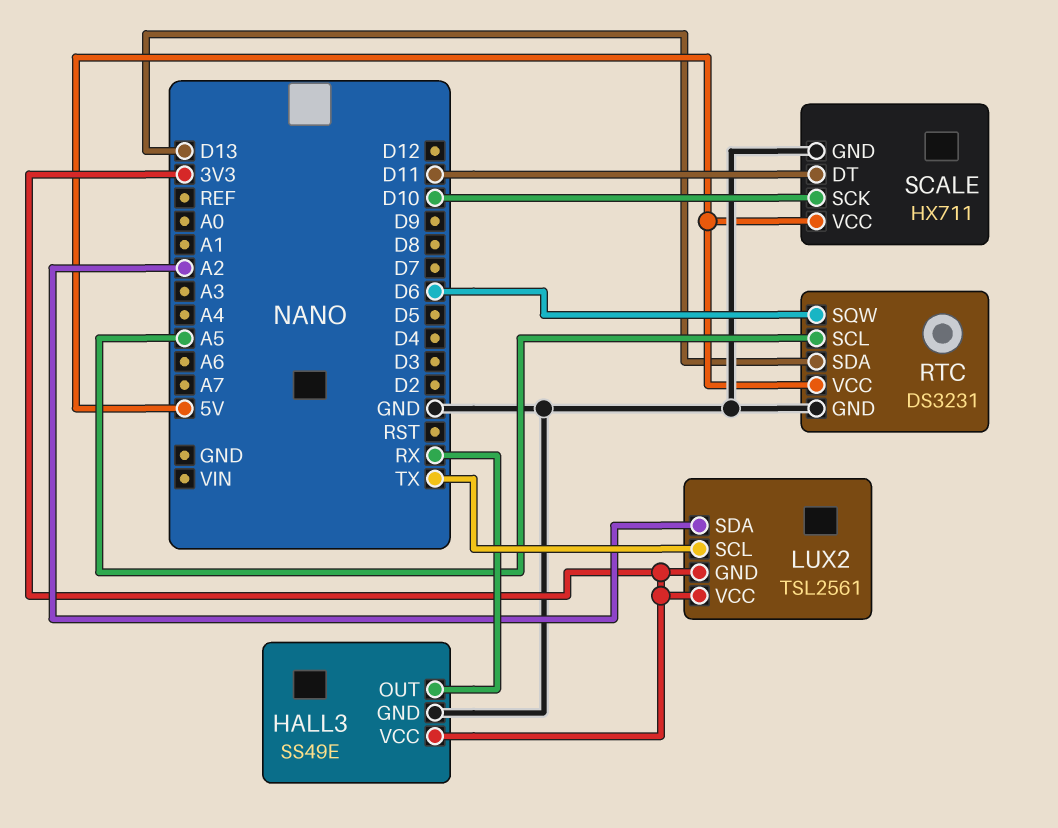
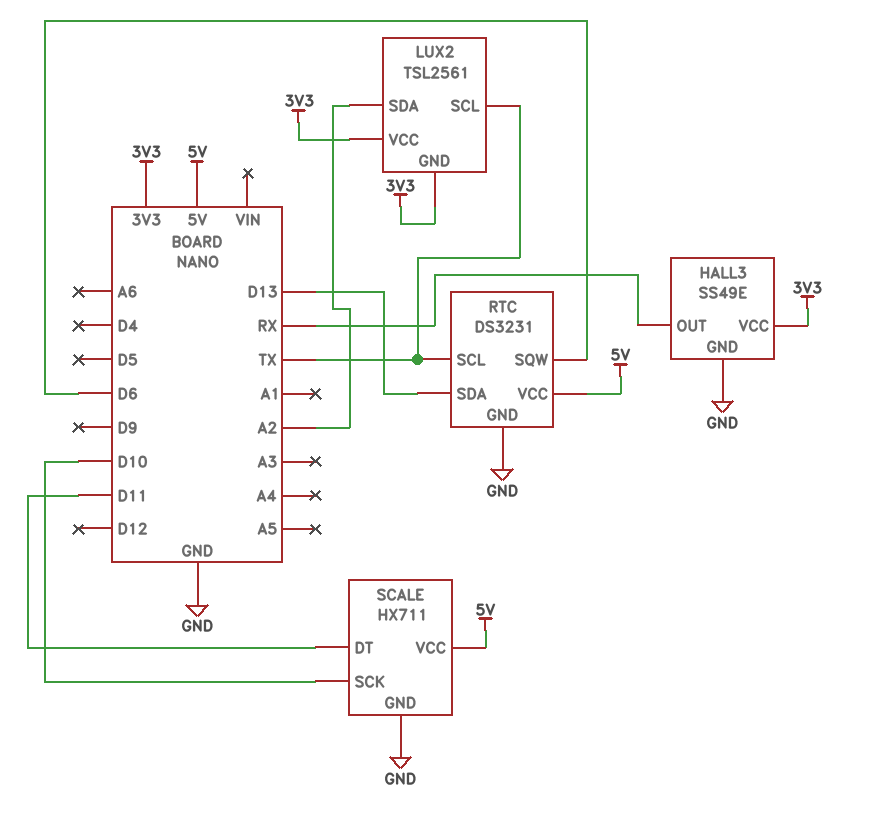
RTC pin SCL: A5 -> TX

